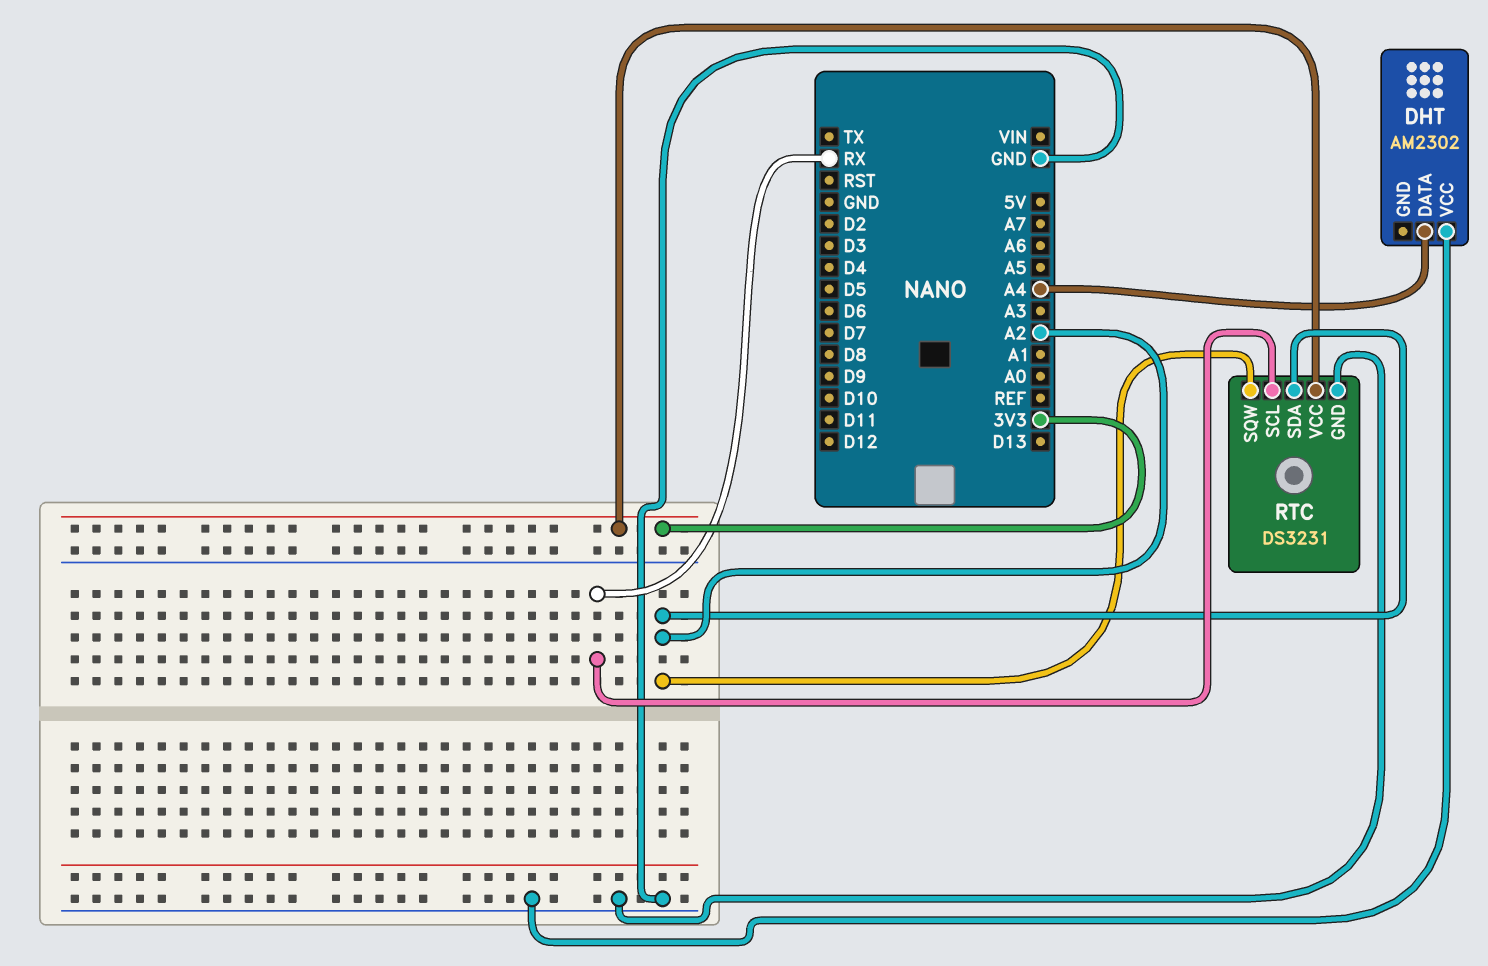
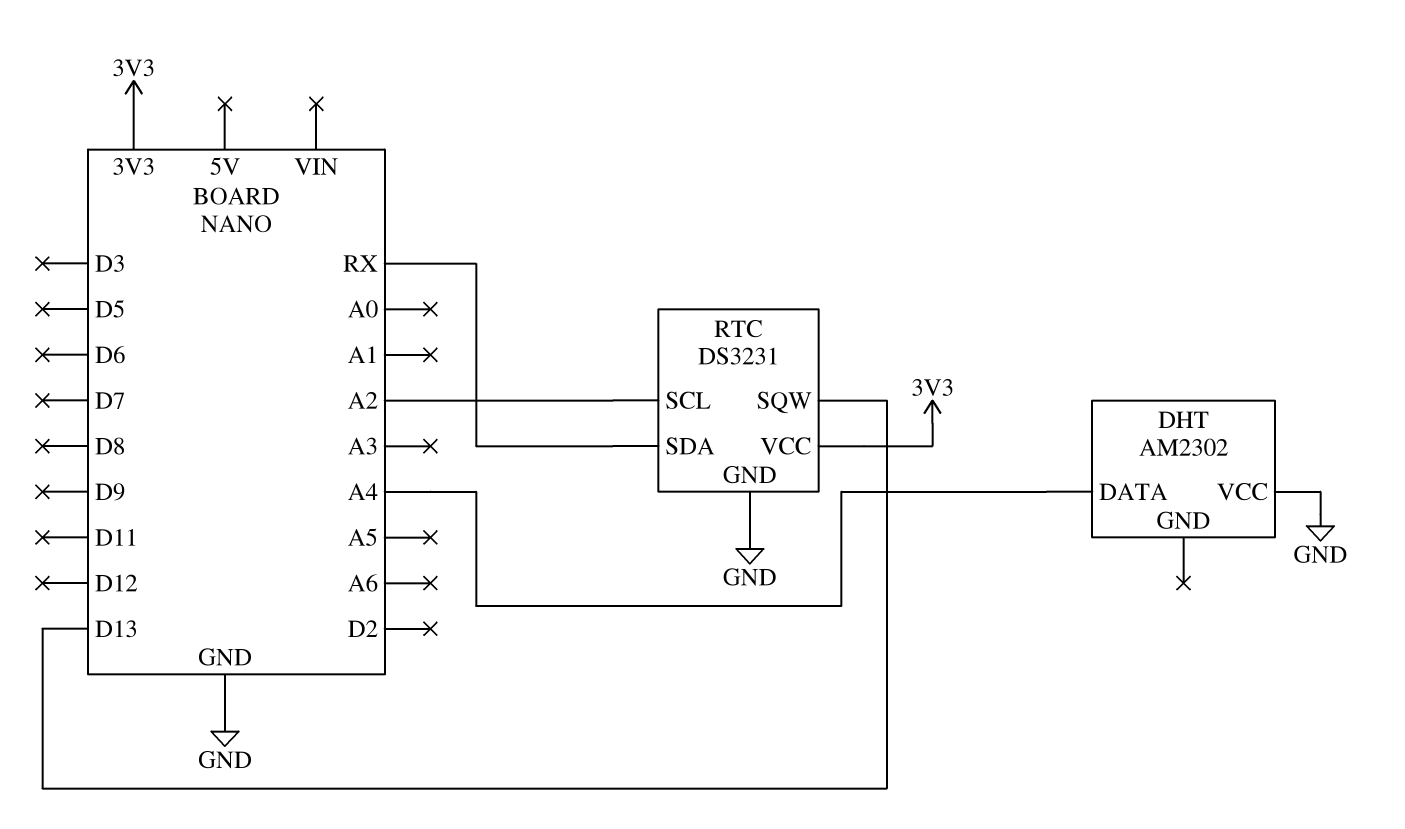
RTC pin SCL: RX -> A2
RTC pin SDA: A2 -> RX
RTC pin SQW: A2 -> D13

